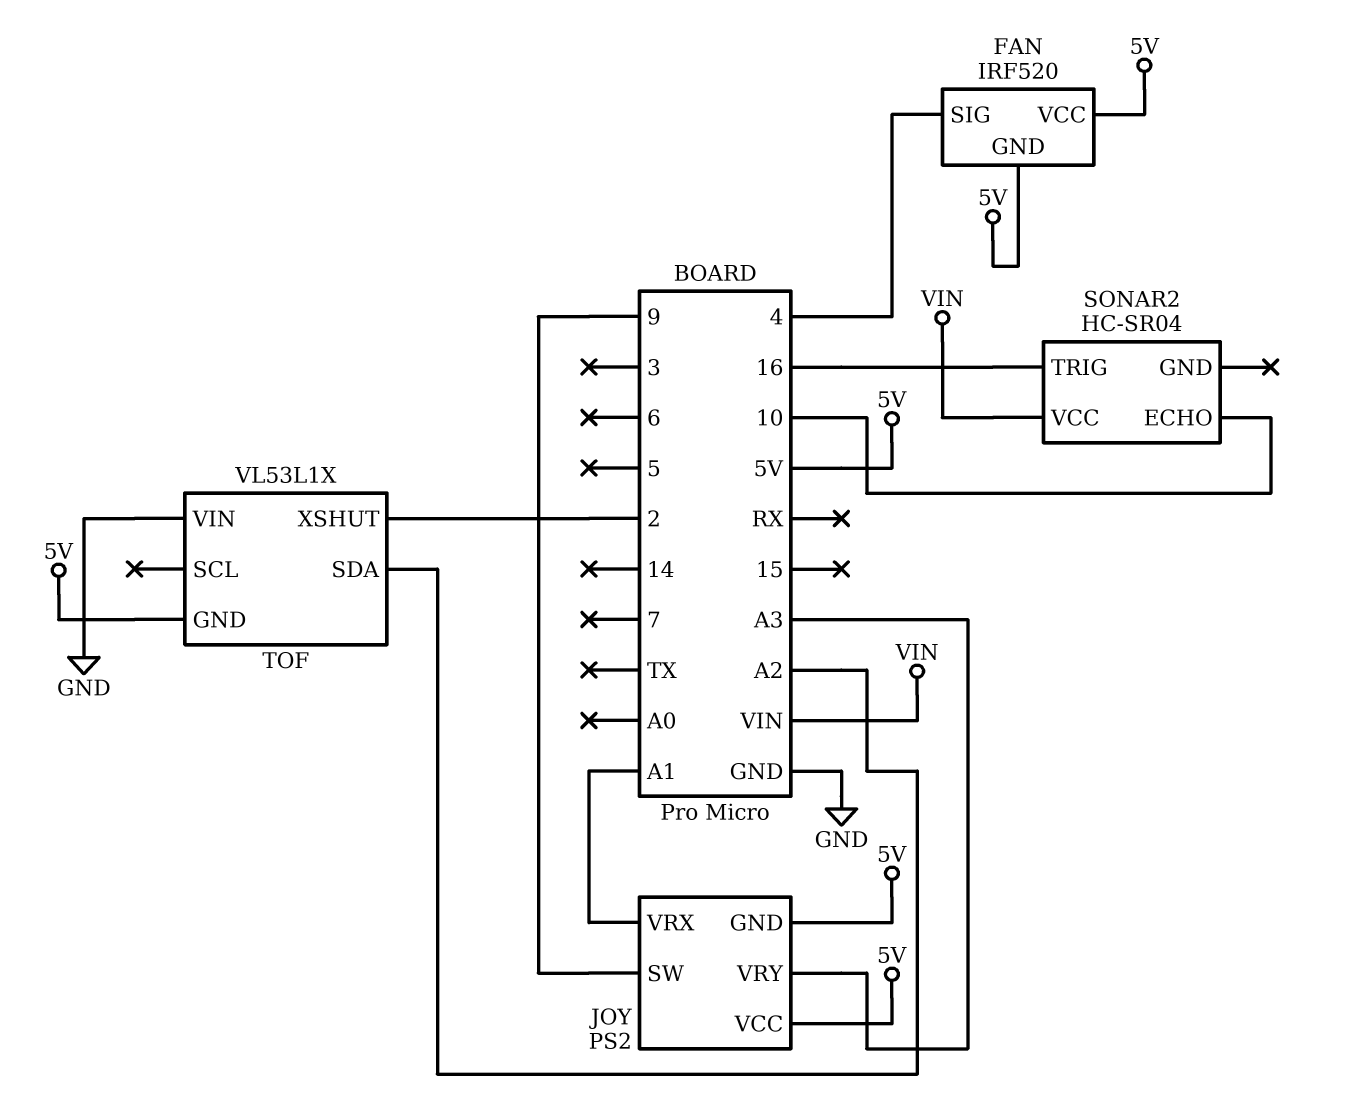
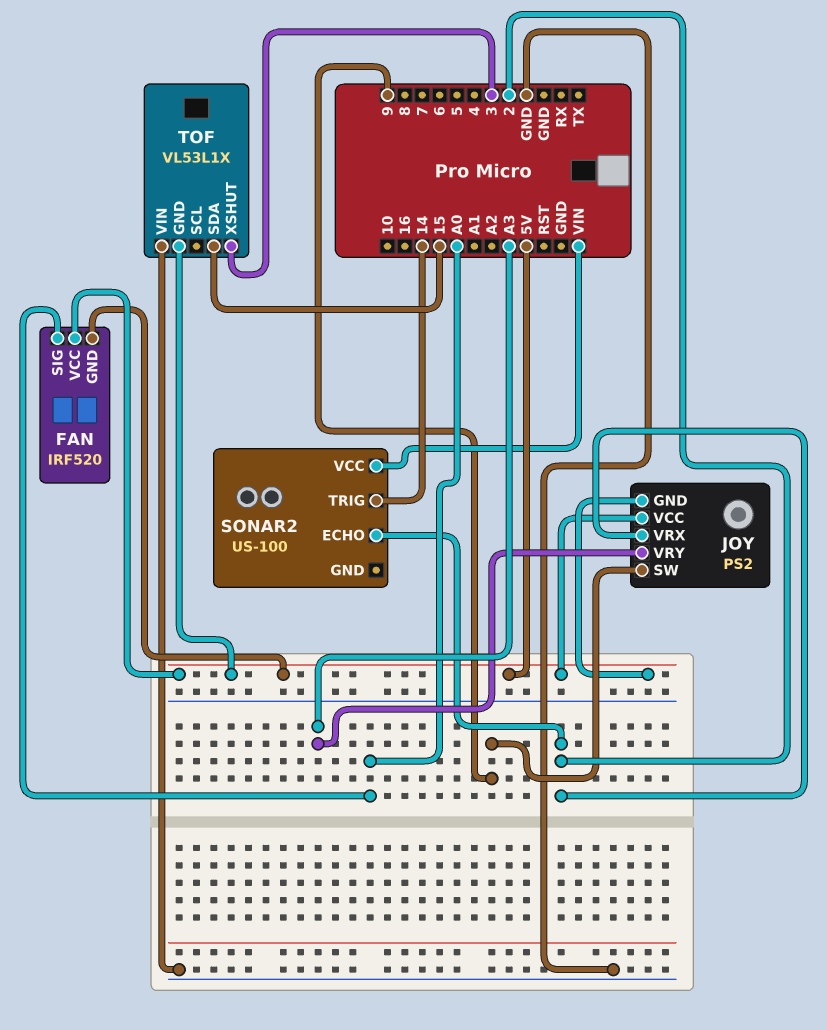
FAN pin SIG: 4 -> A0
JOY pin VRX: A1 -> 2
SONAR2: HC-SR04 -> US-100
SONAR2 pin ECHO: 10 -> 2
SONAR2 pin TRIG: 16 -> 14
TOF pin SDA: A2 -> 15
TOF pin XSHUT: 2 -> 3

